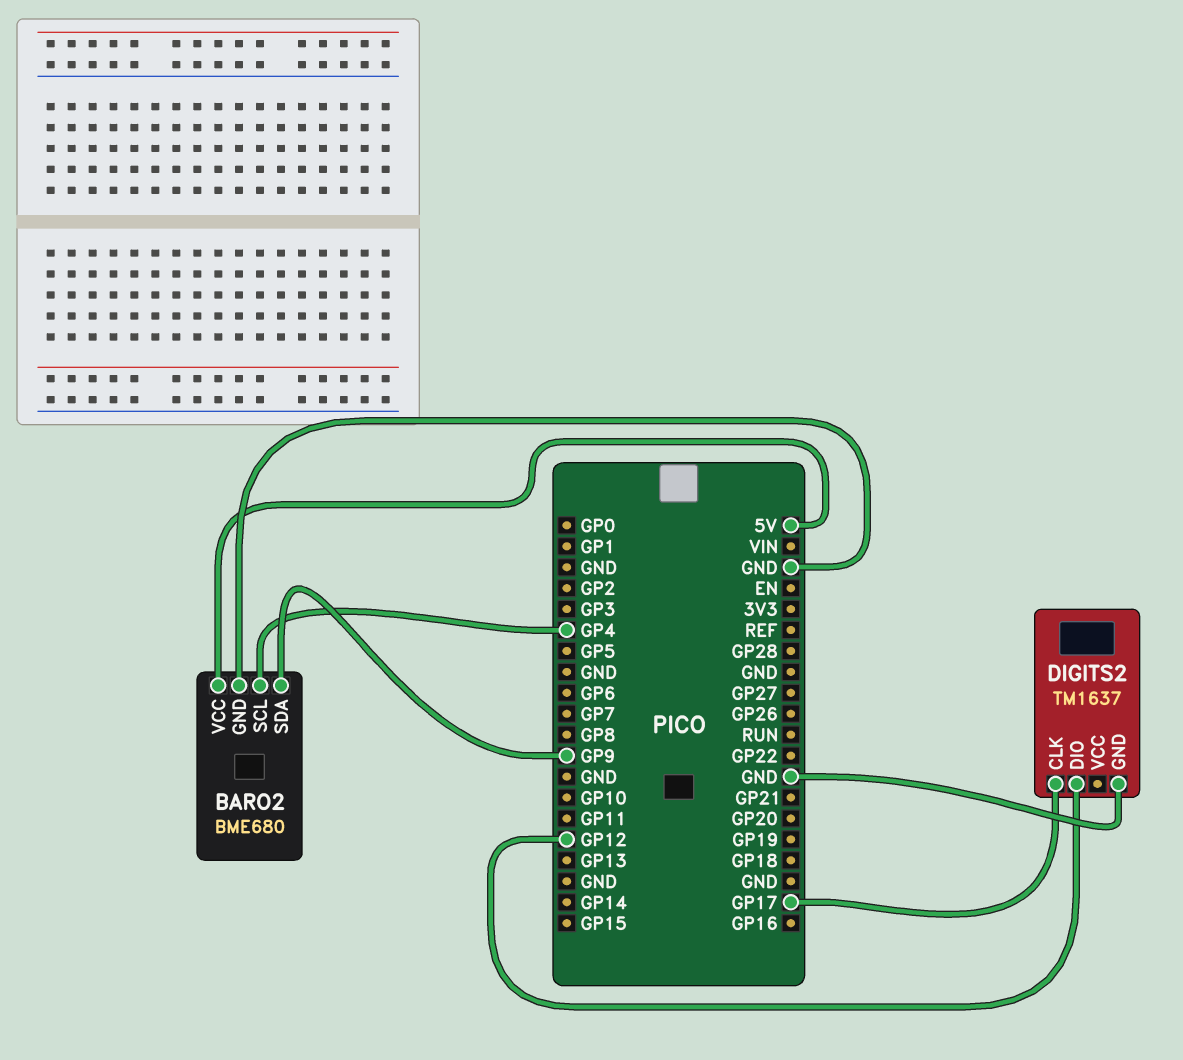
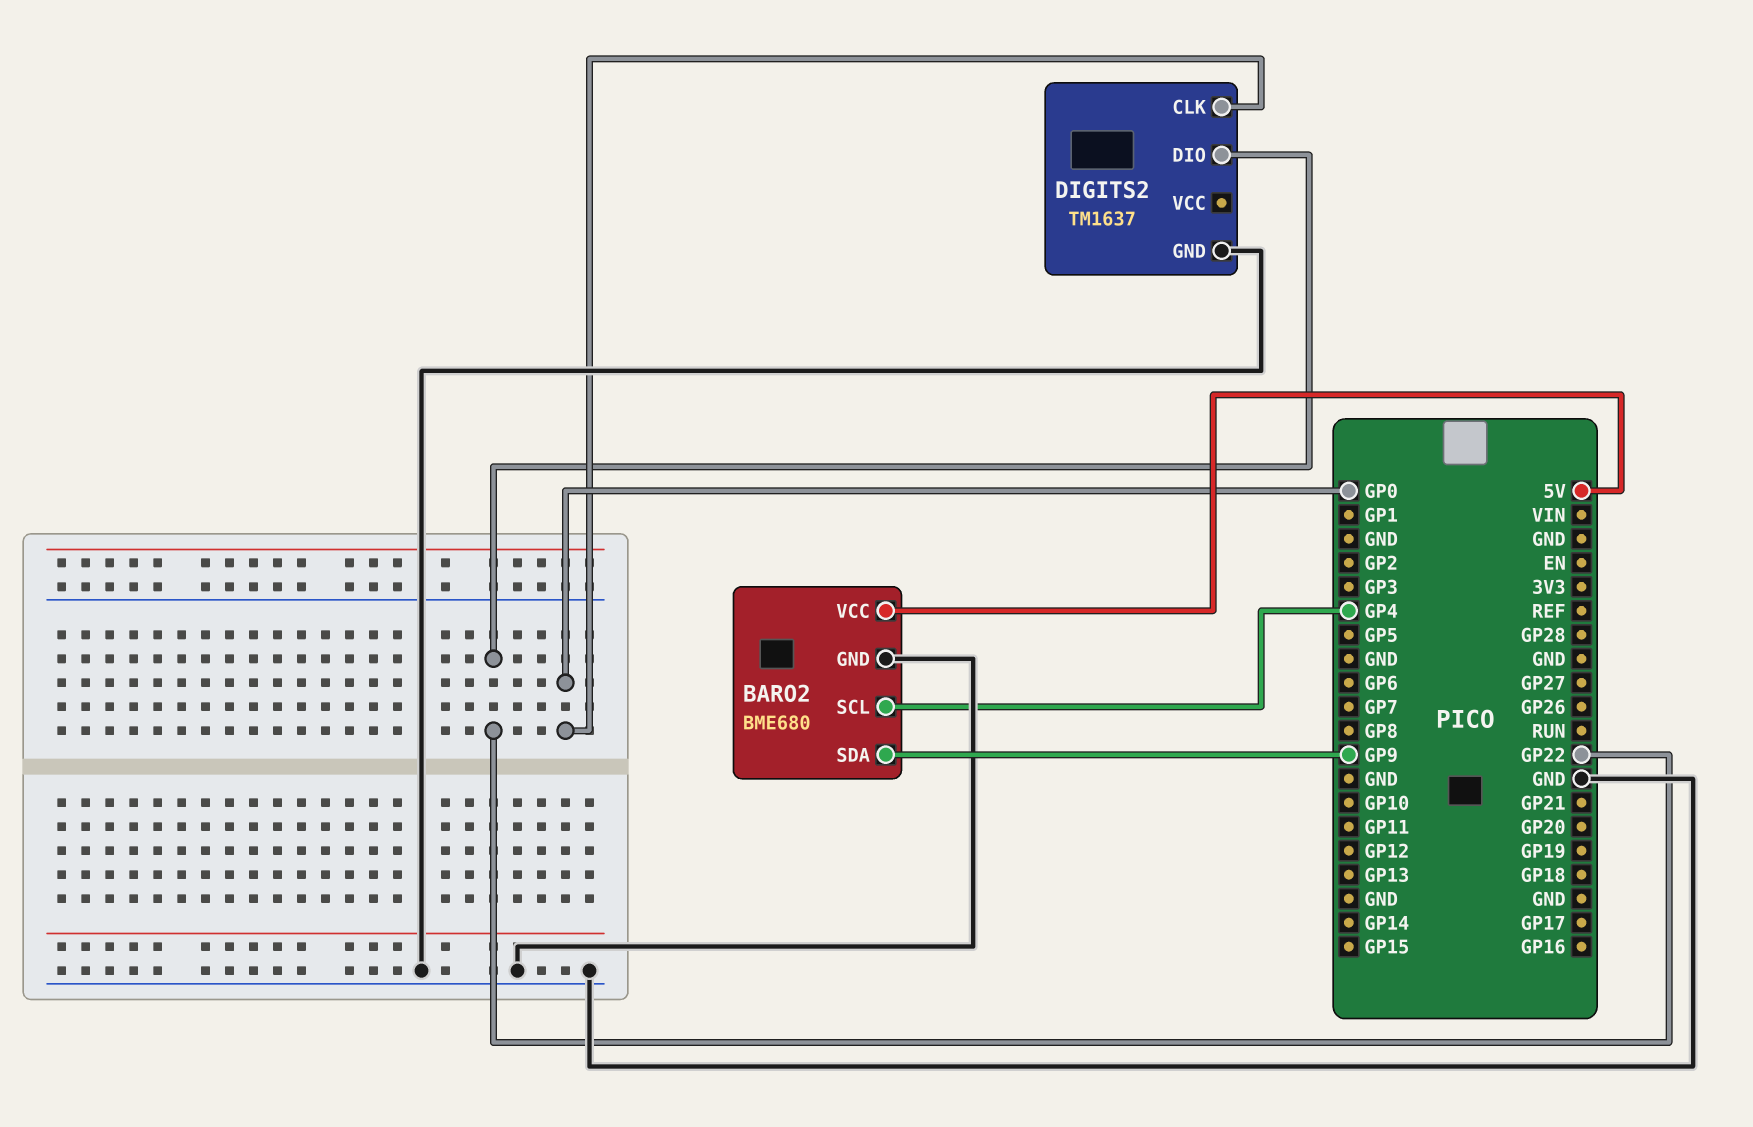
DIGITS2 pin CLK: GP17 -> GP0
DIGITS2 pin DIO: GP12 -> GP22

